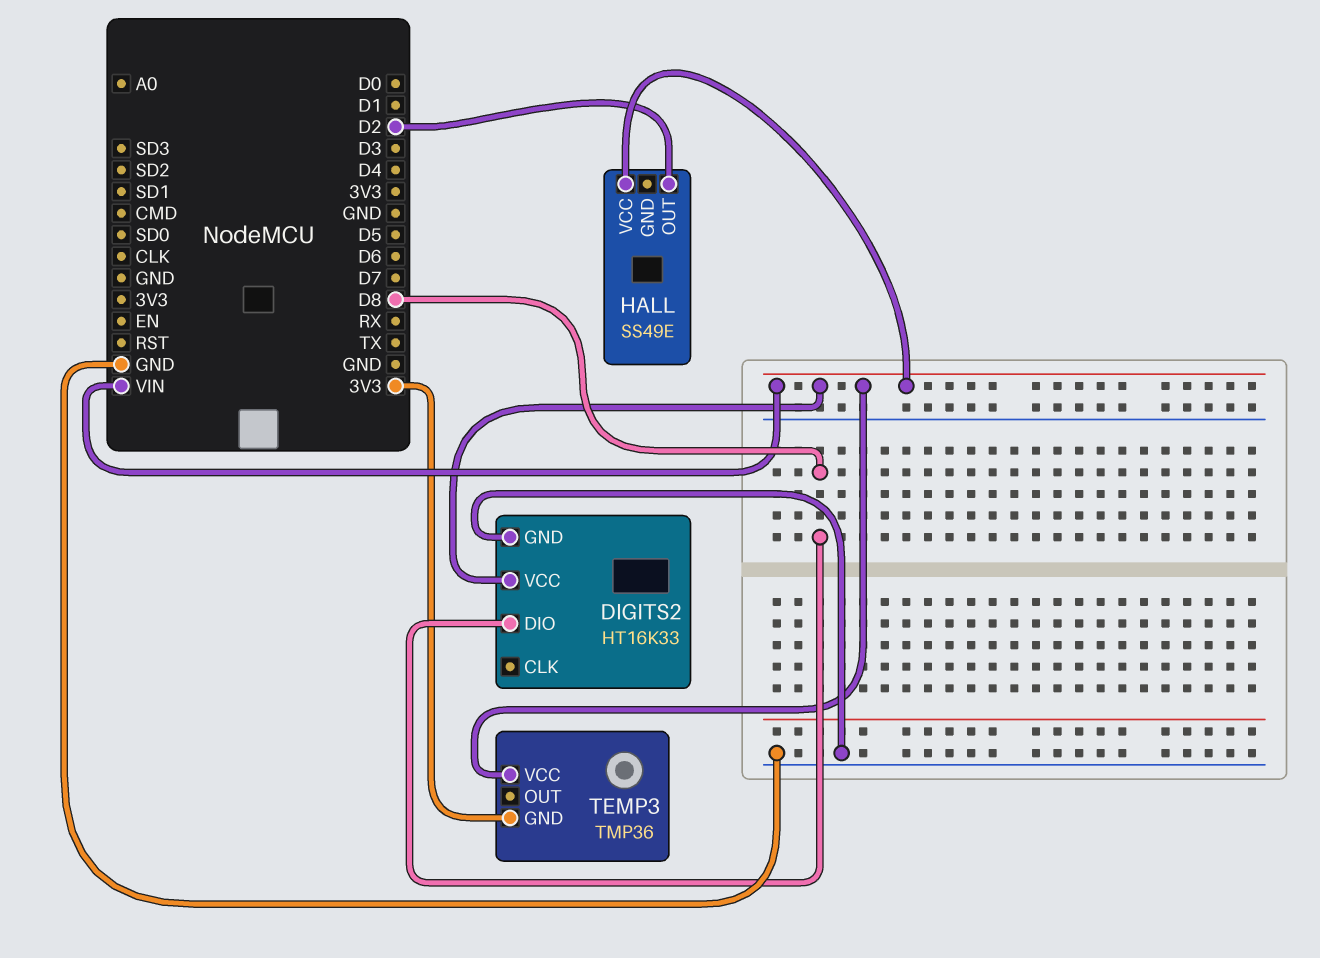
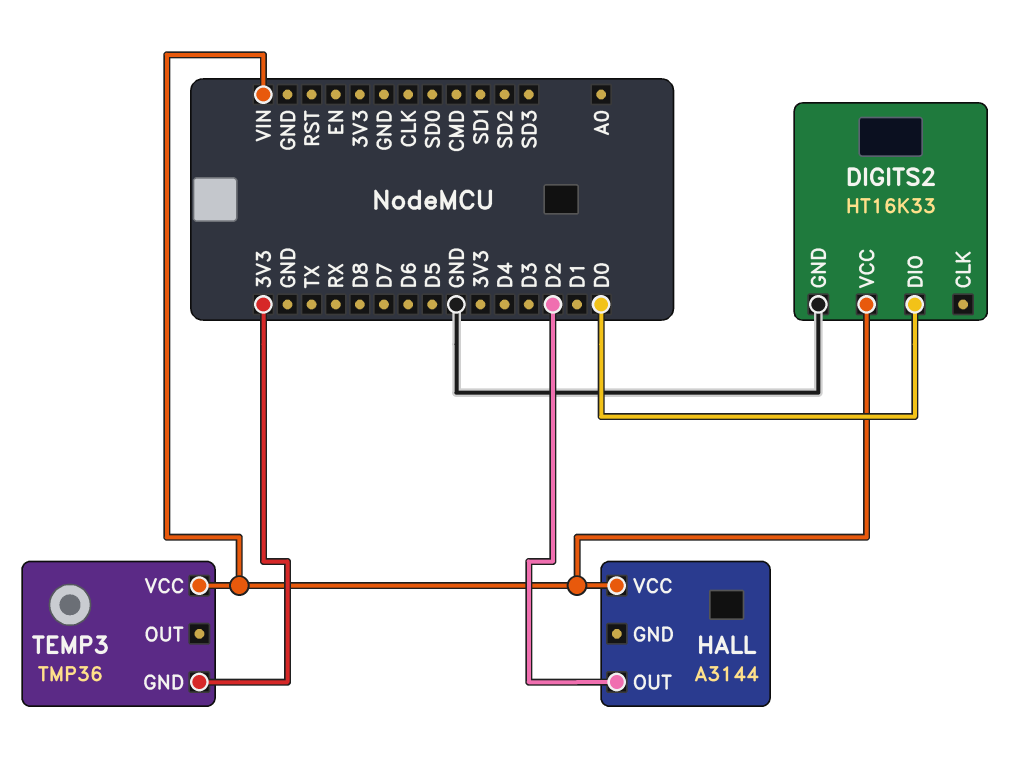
DIGITS2 pin DIO: D8 -> D0
HALL: SS49E -> A3144

